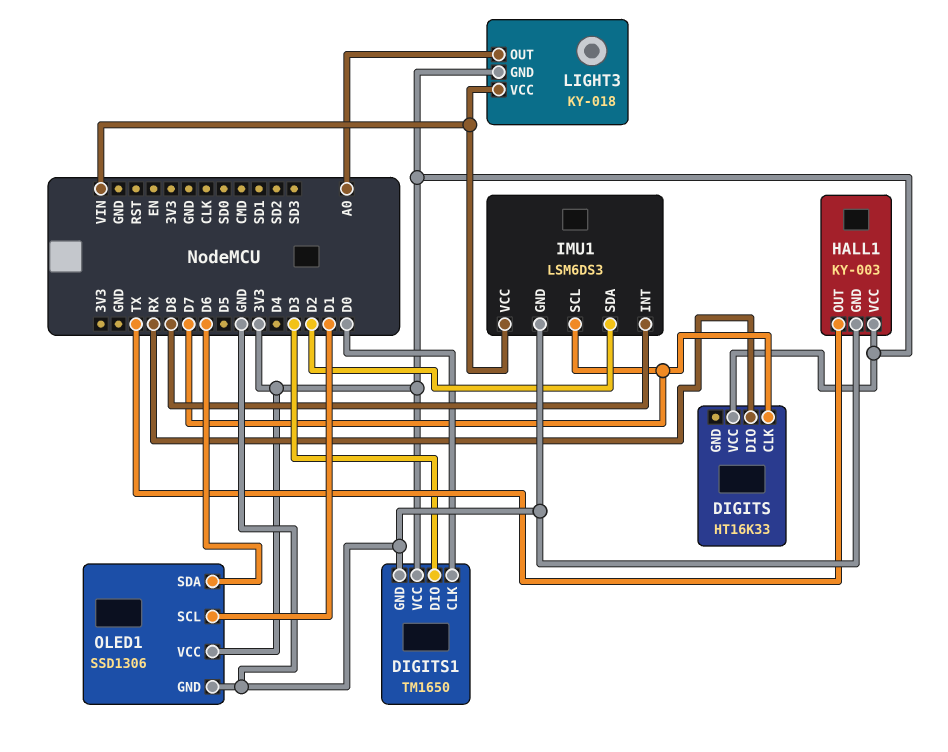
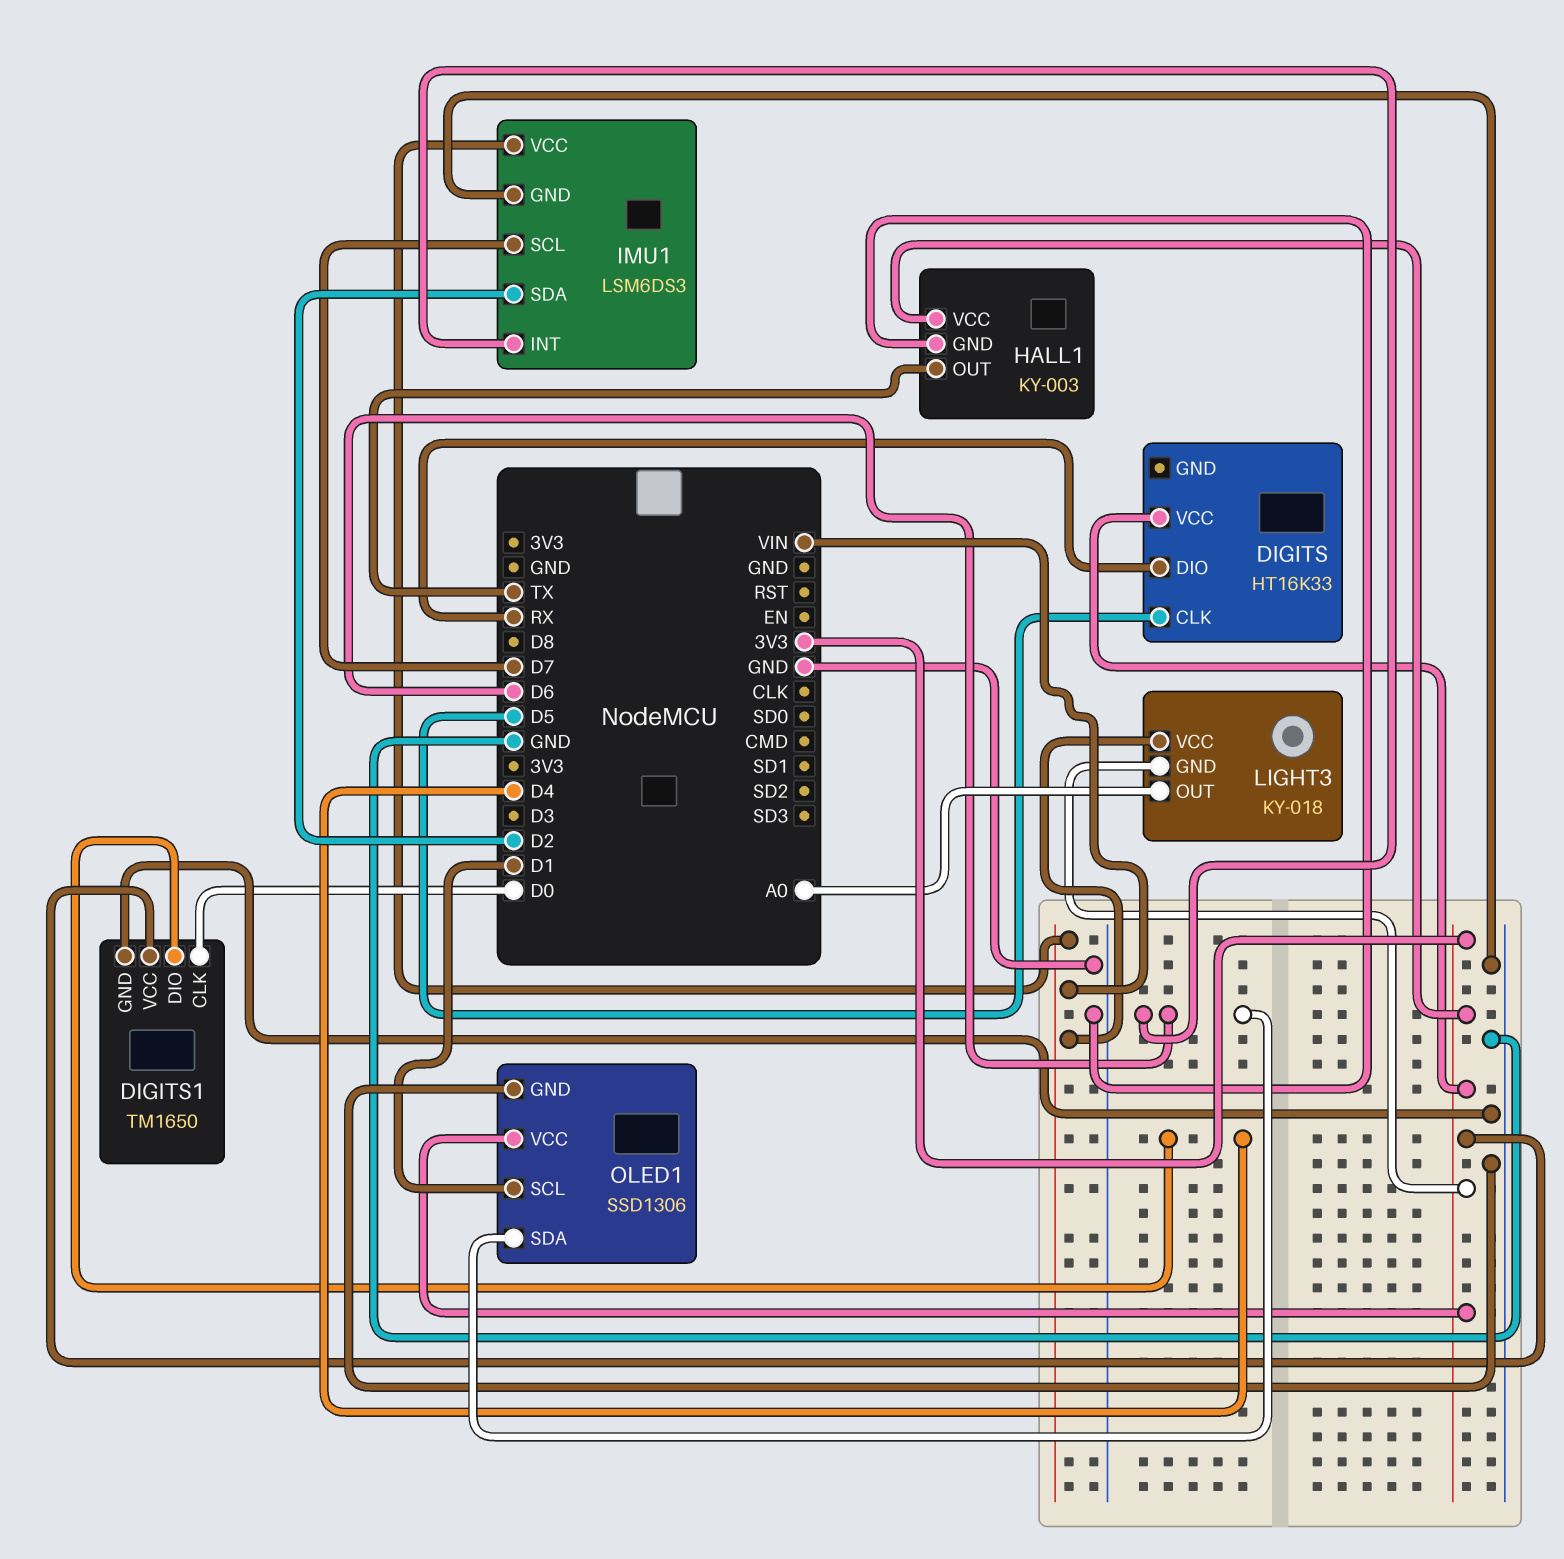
DIGITS pin CLK: D7 -> D5
DIGITS1 pin DIO: D3 -> D4
IMU1 pin INT: D8 -> D6

